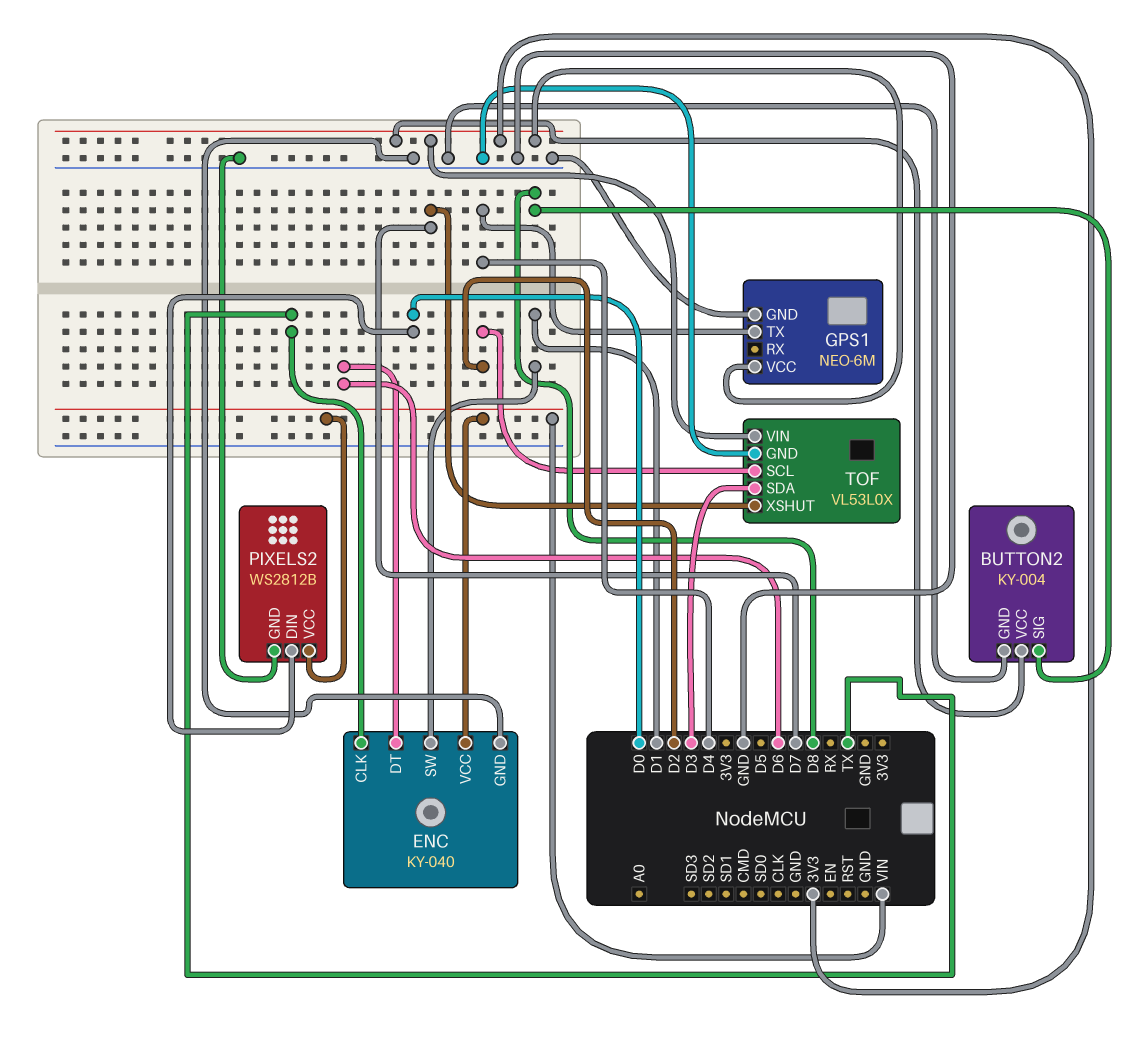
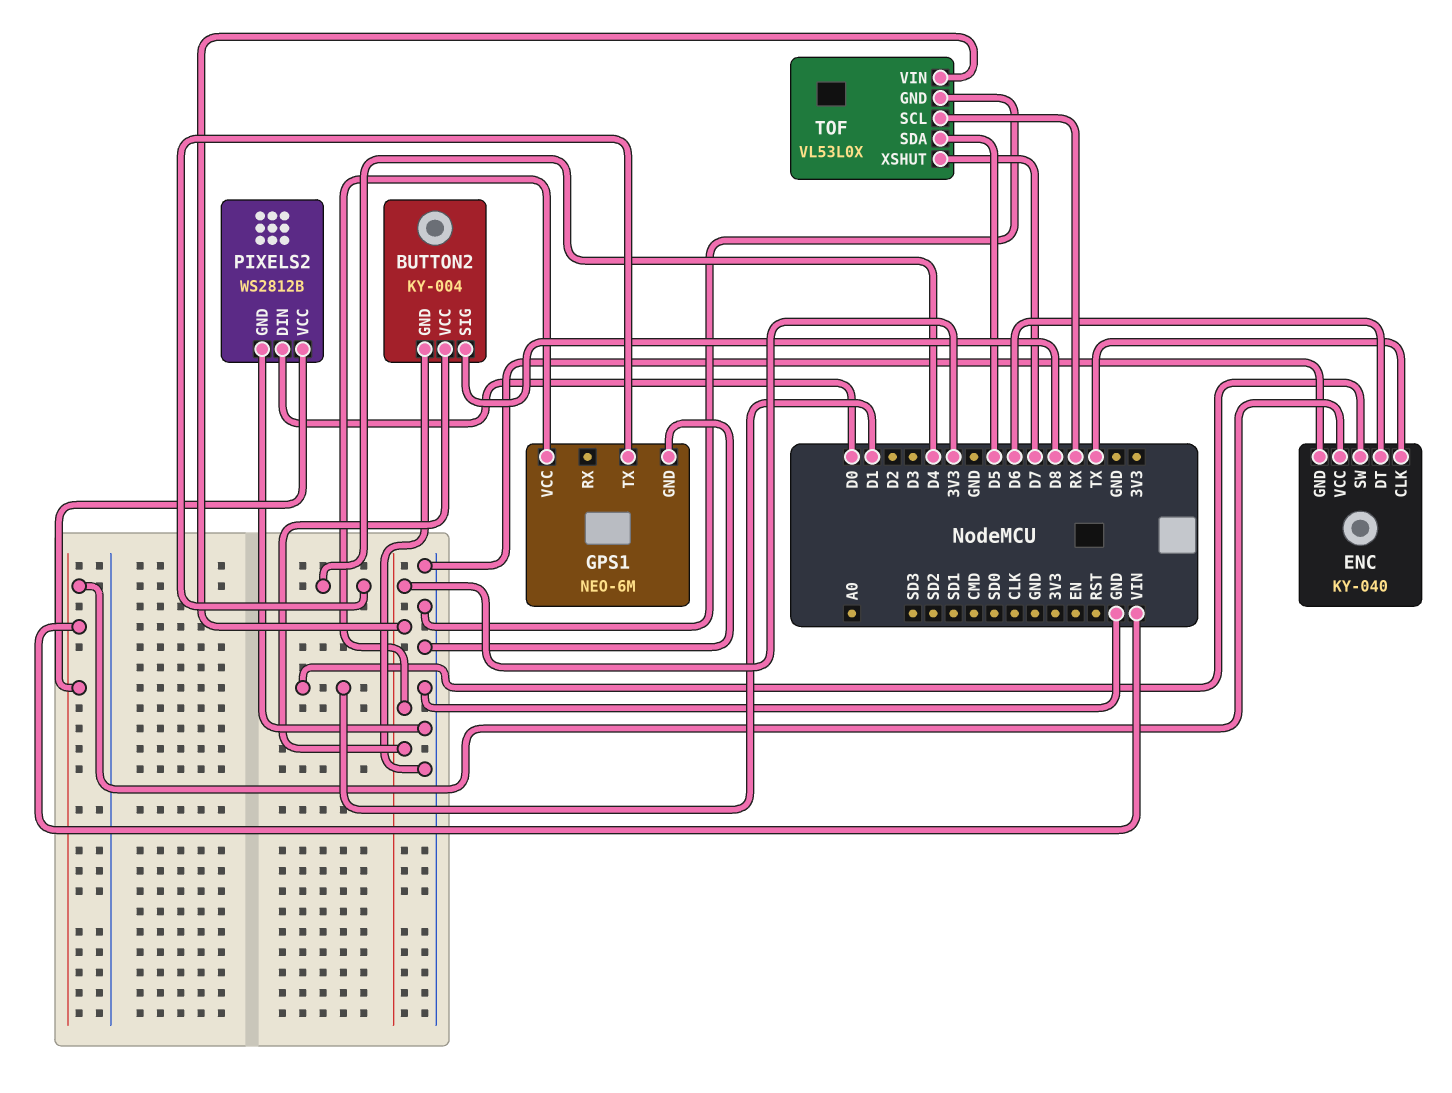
TOF pin SCL: D2 -> RX
TOF pin SDA: D3 -> D5

